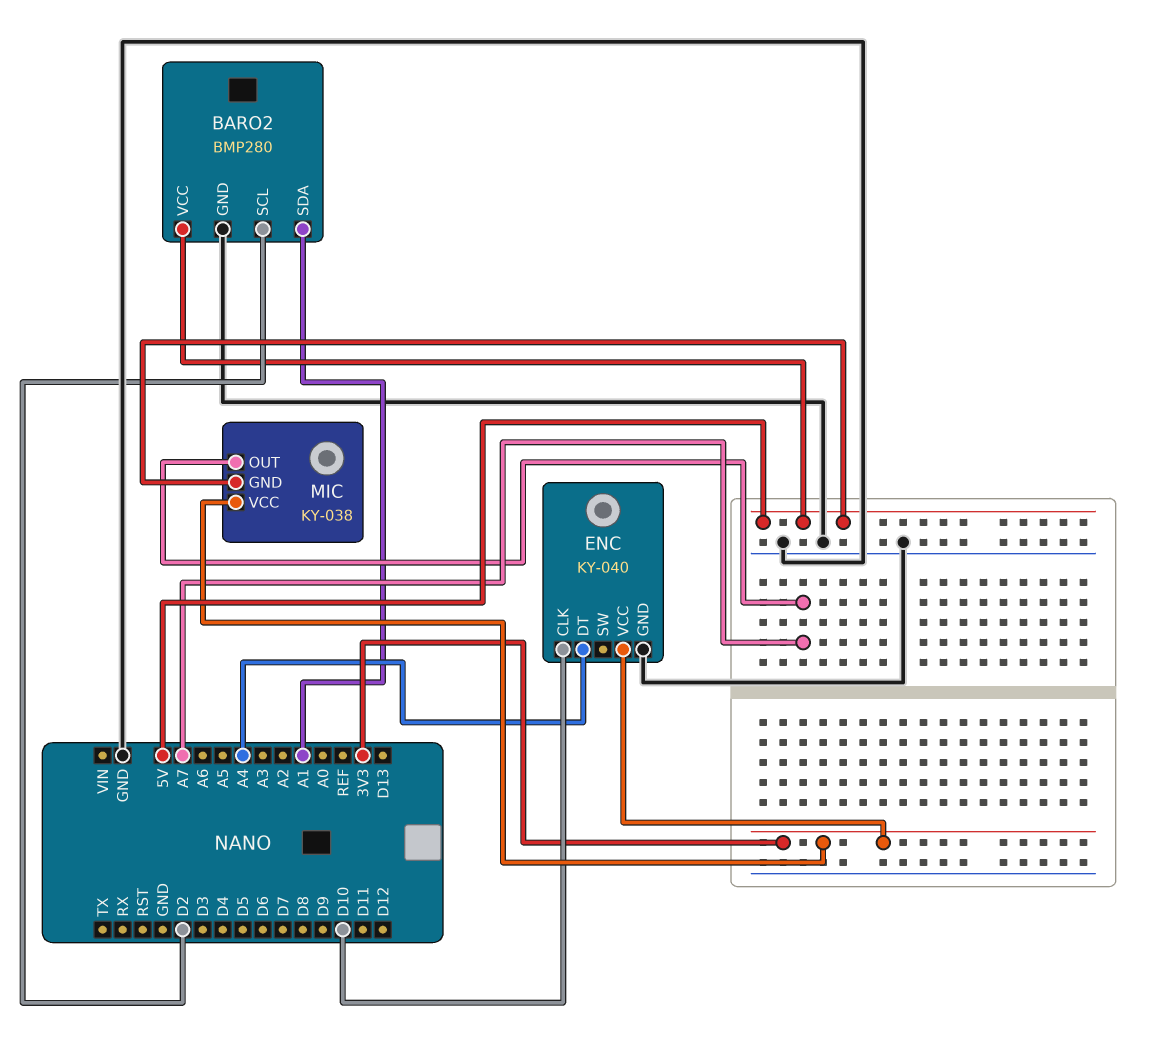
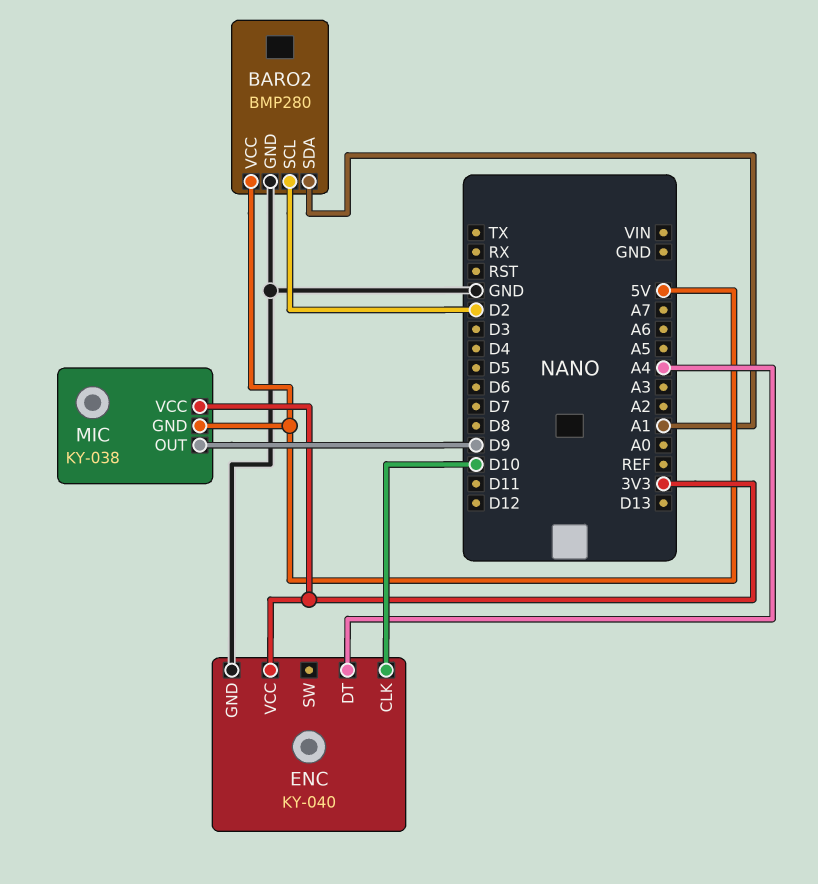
MIC pin OUT: A7 -> D9

